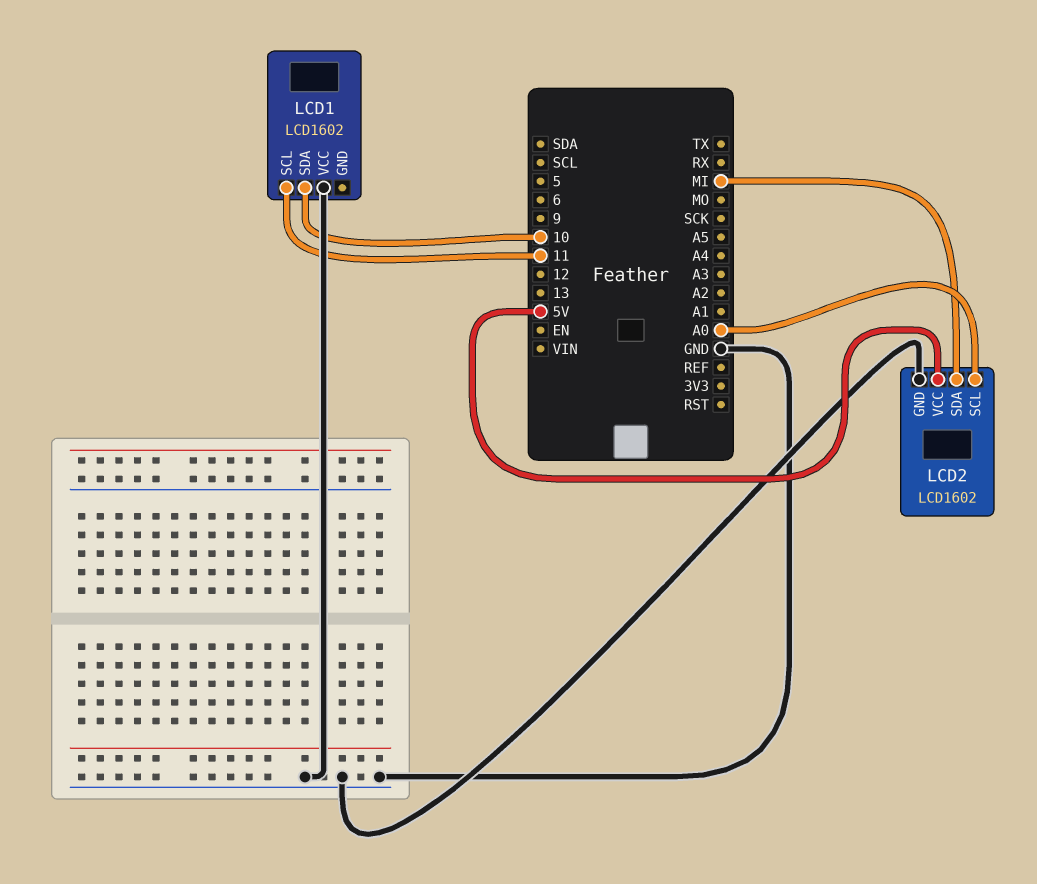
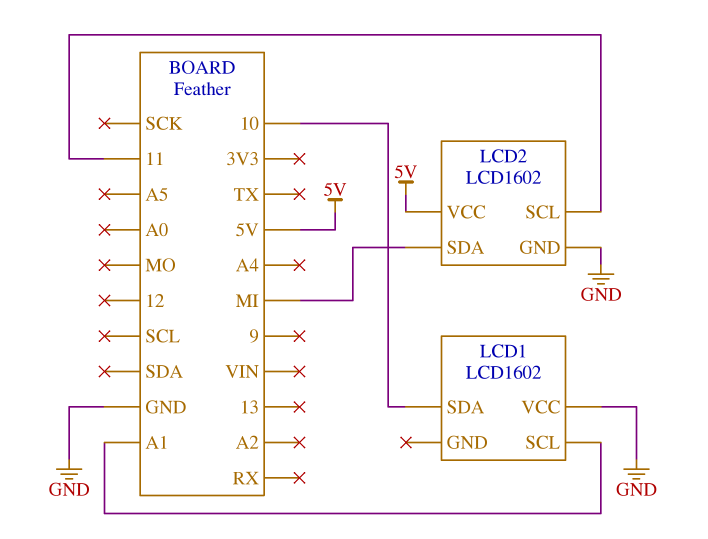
LCD1 pin SCL: 11 -> A1
LCD2 pin SCL: A0 -> 11

